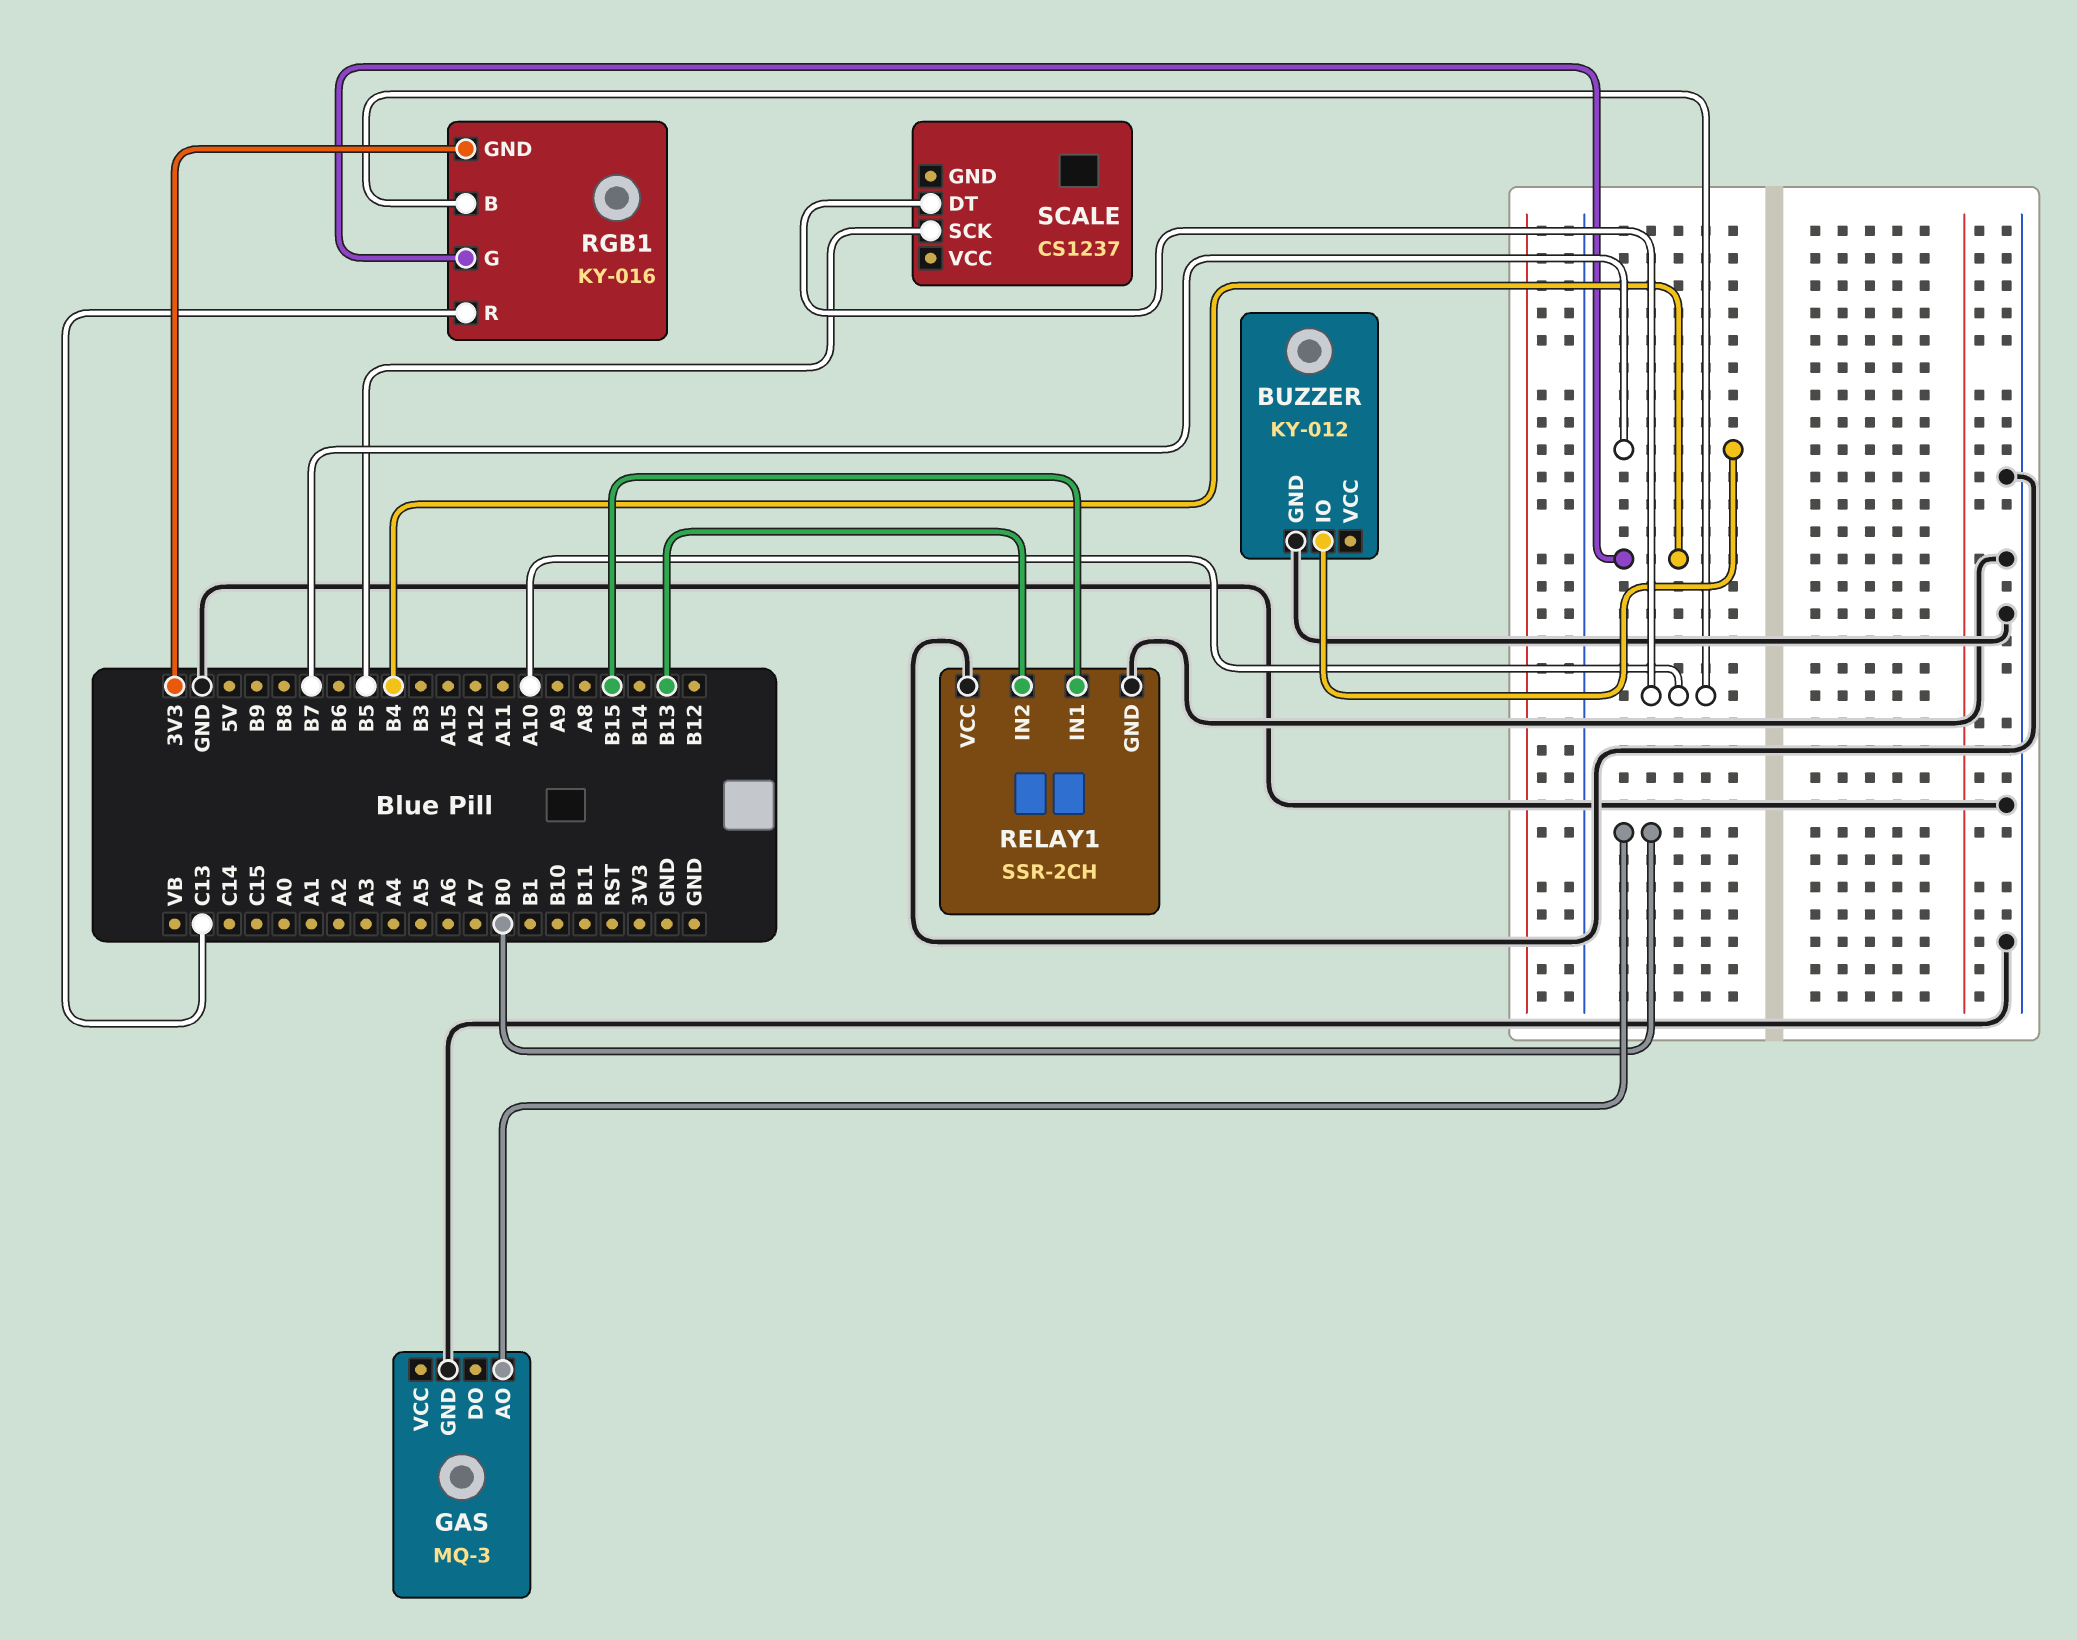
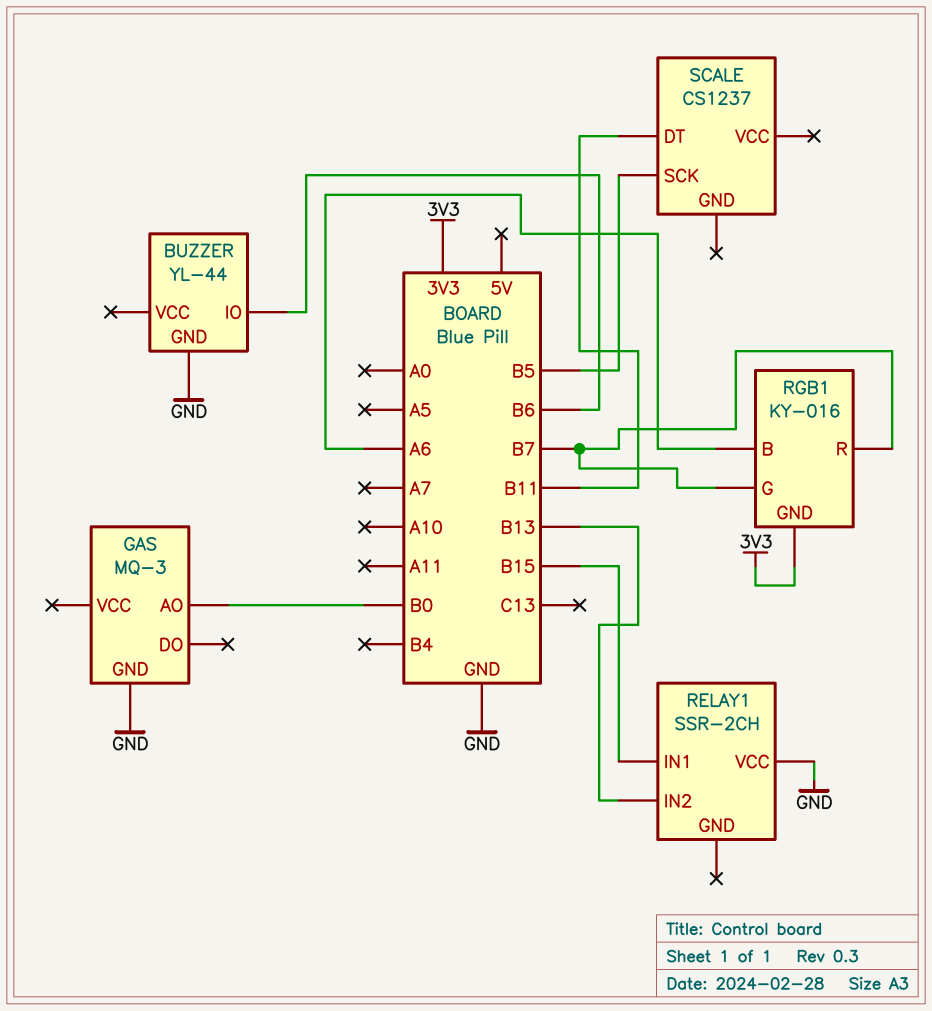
BUZZER: KY-012 -> YL-44
BUZZER pin IO: B7 -> B6
RELAY1 pin GND: GND -> none
RGB1 pin B: A10 -> A6
RGB1 pin G: B4 -> B7
RGB1 pin R: C13 -> B7
SCALE pin DT: A10 -> B11

